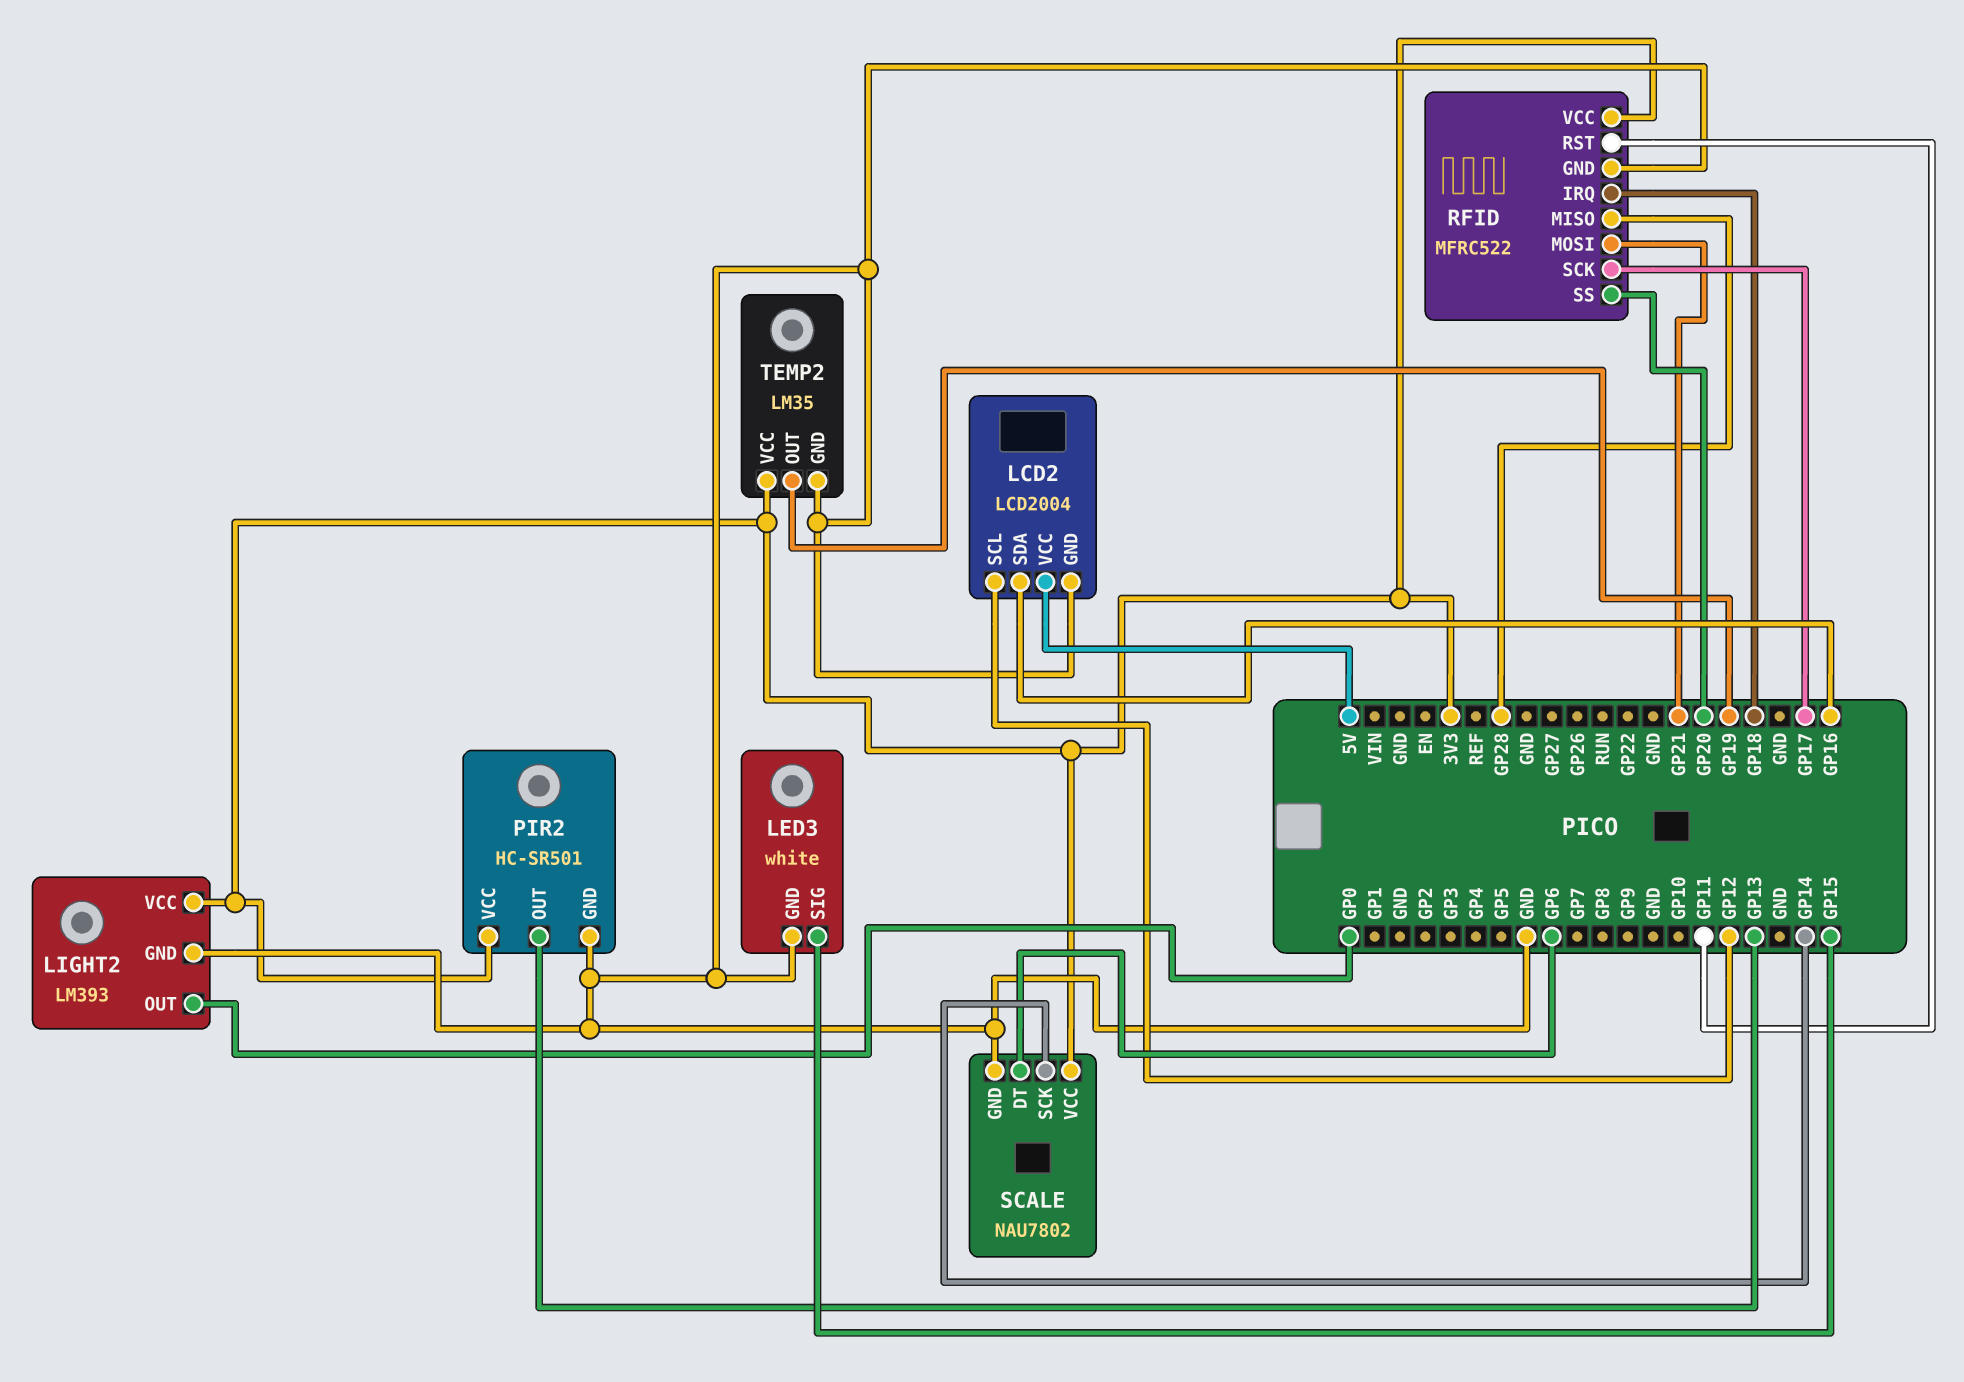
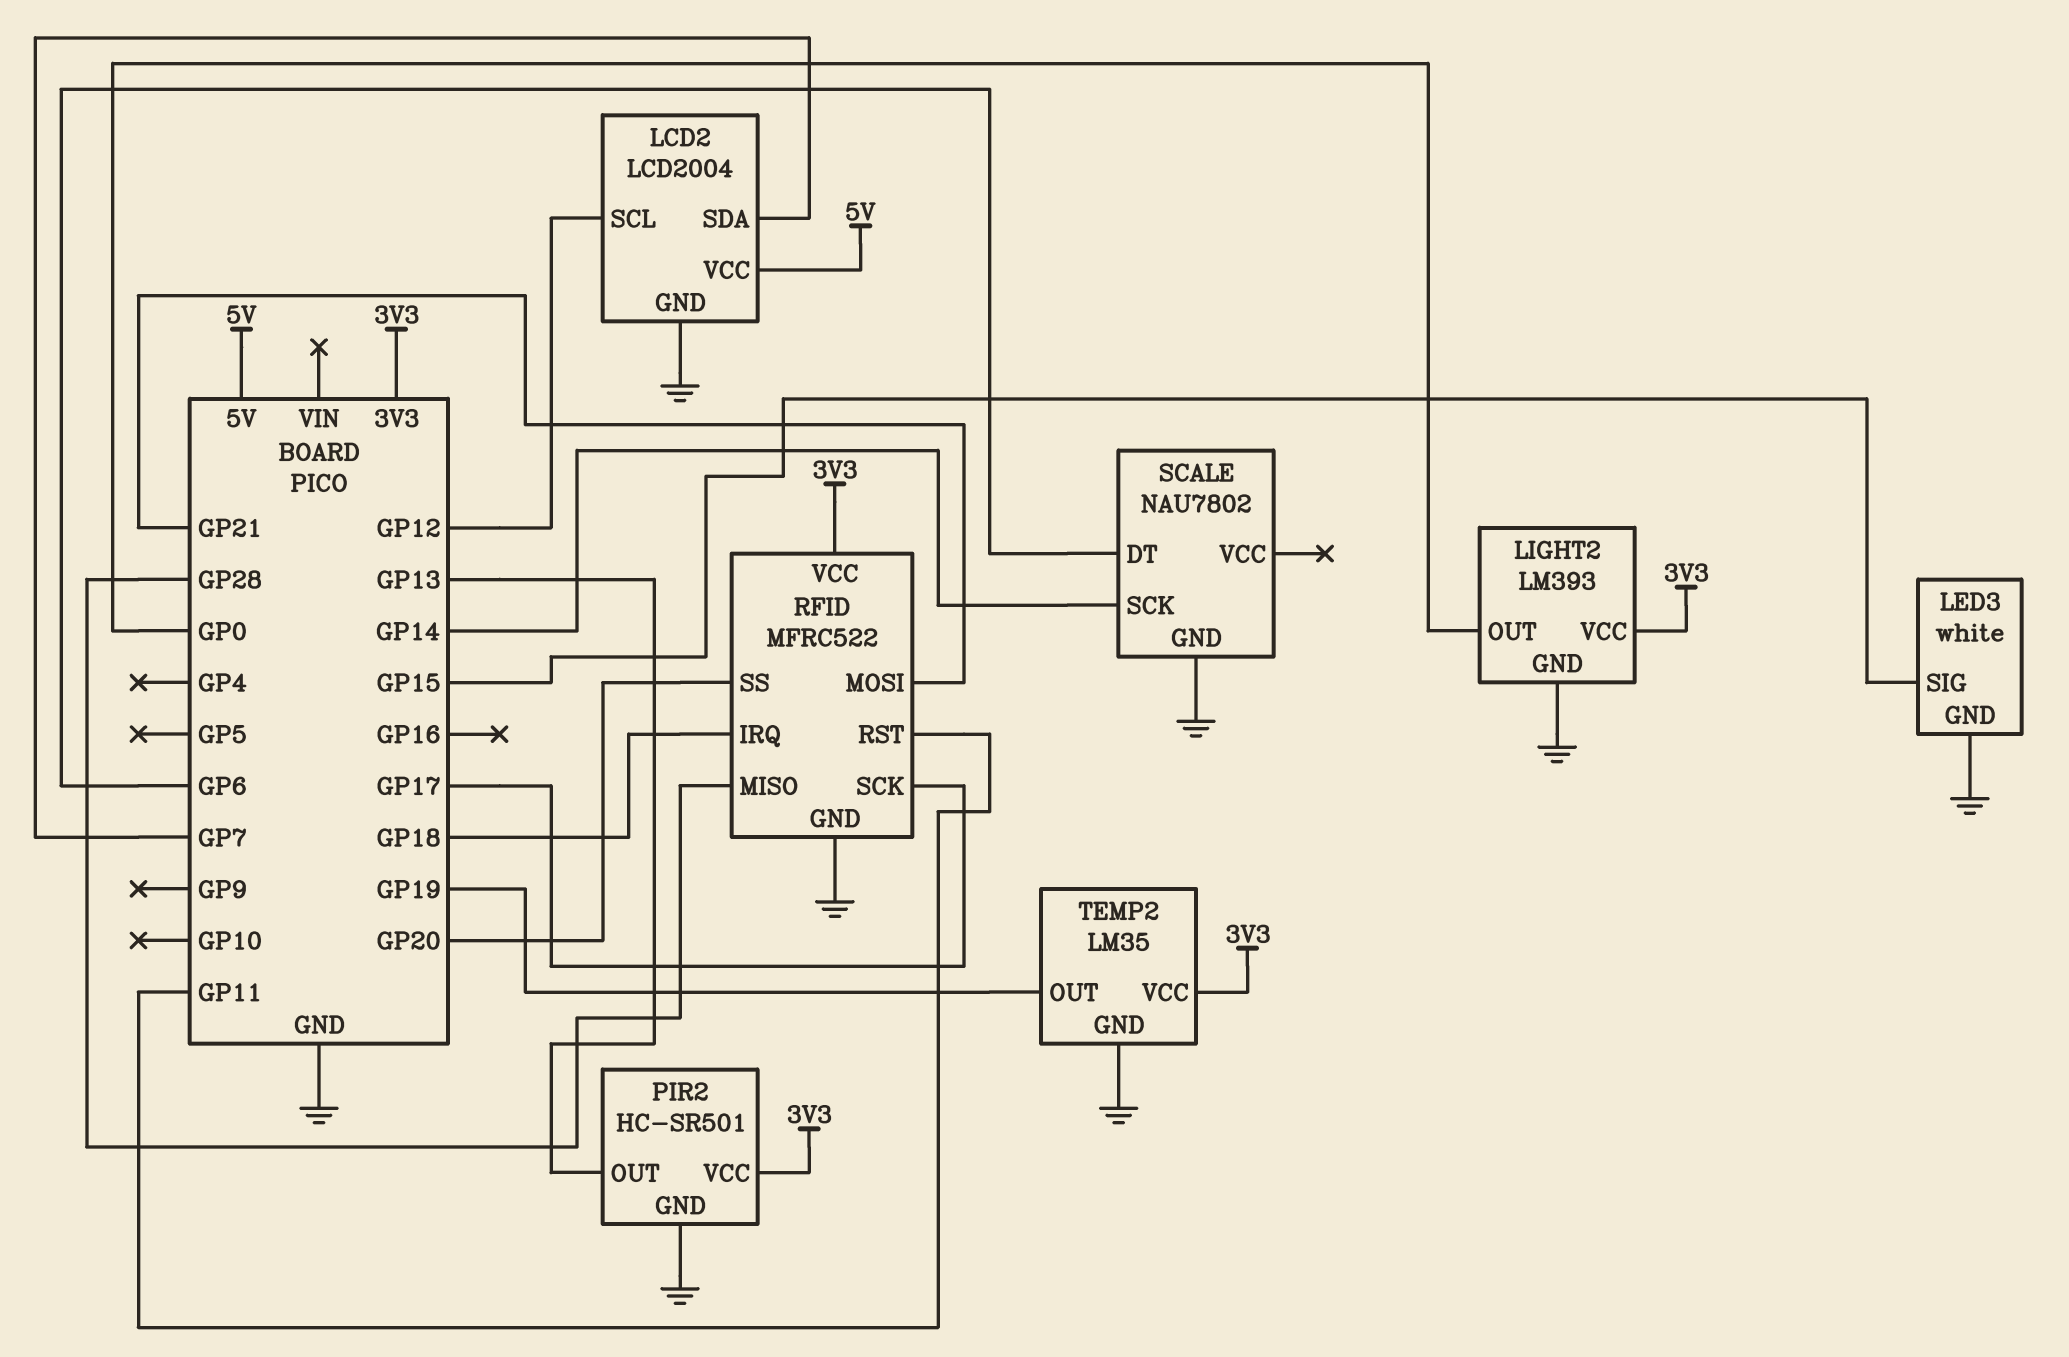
LCD2 pin SDA: GP16 -> GP7
SCALE pin VCC: 3V3 -> none

